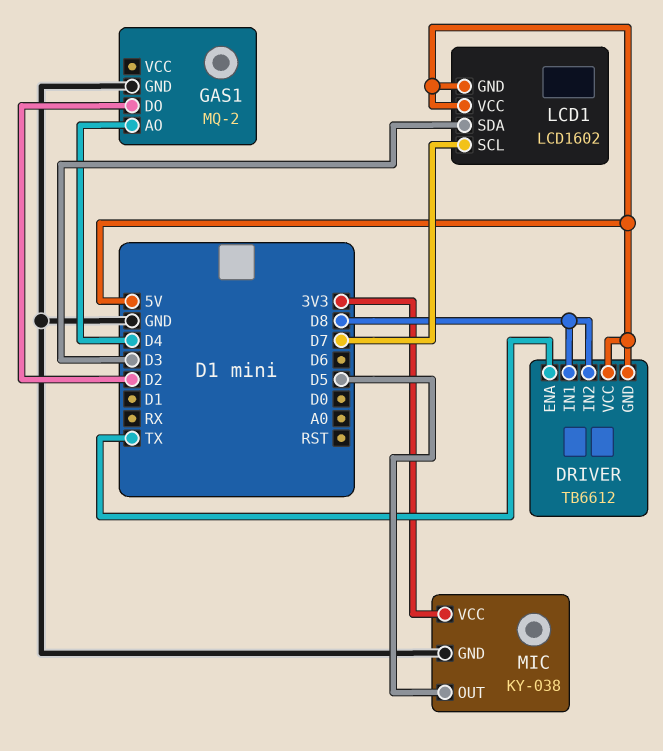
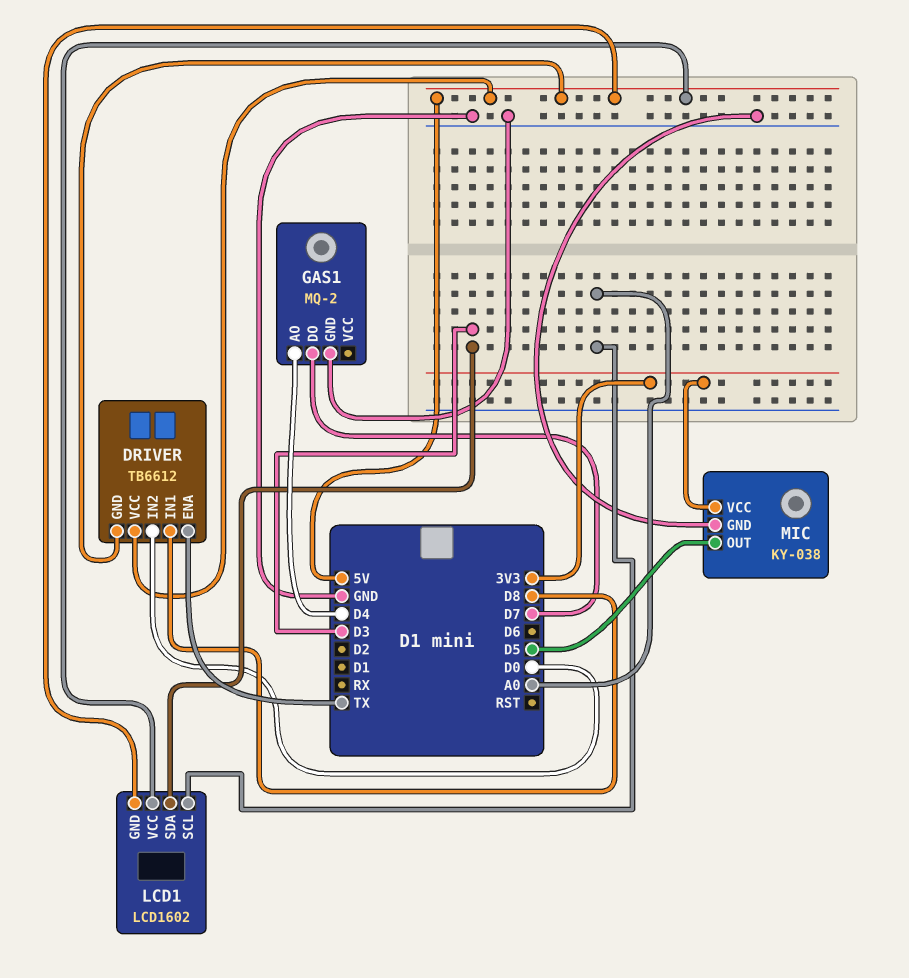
DRIVER pin IN2: D8 -> D0
GAS1 pin DO: D2 -> D7
LCD1 pin SCL: D7 -> A0

